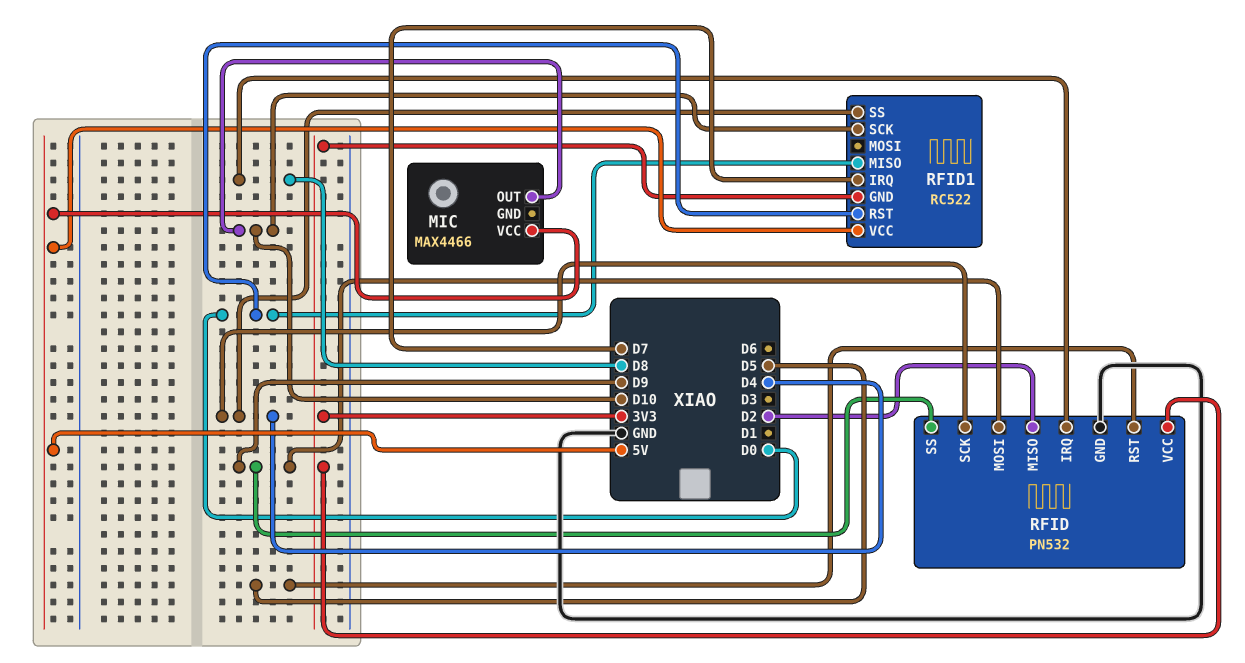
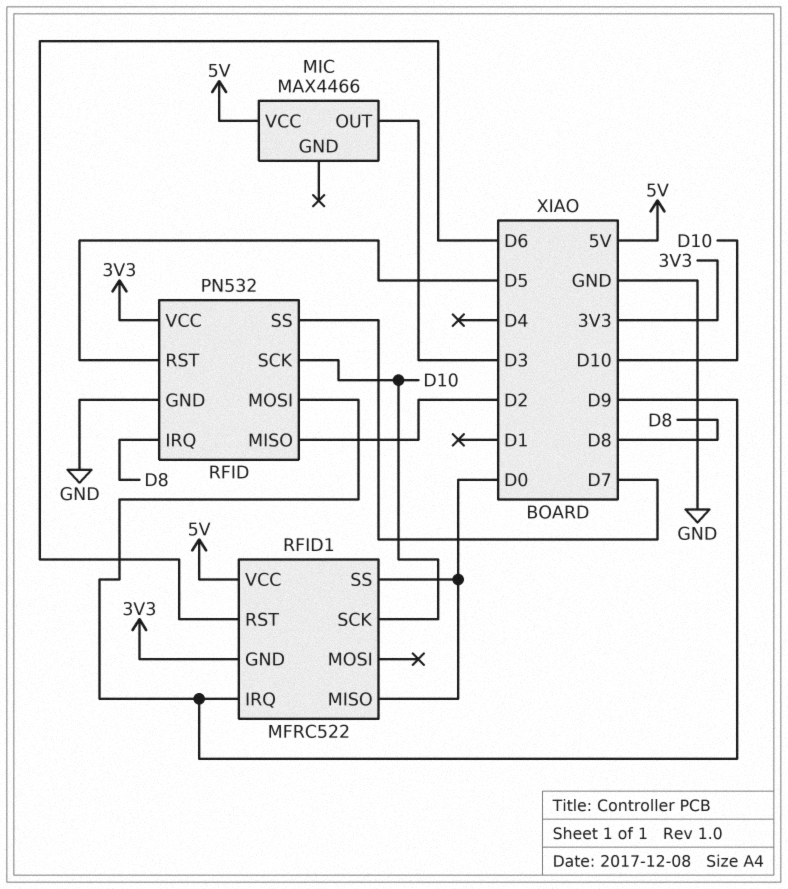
MIC pin OUT: D10 -> D3
RFID pin SCK: D4 -> D10
RFID pin SS: D9 -> D7
RFID1: RC522 -> MFRC522
RFID1 pin IRQ: D7 -> D9
RFID1 pin RST: D0 -> D6
RFID1 pin SS: D4 -> D0

